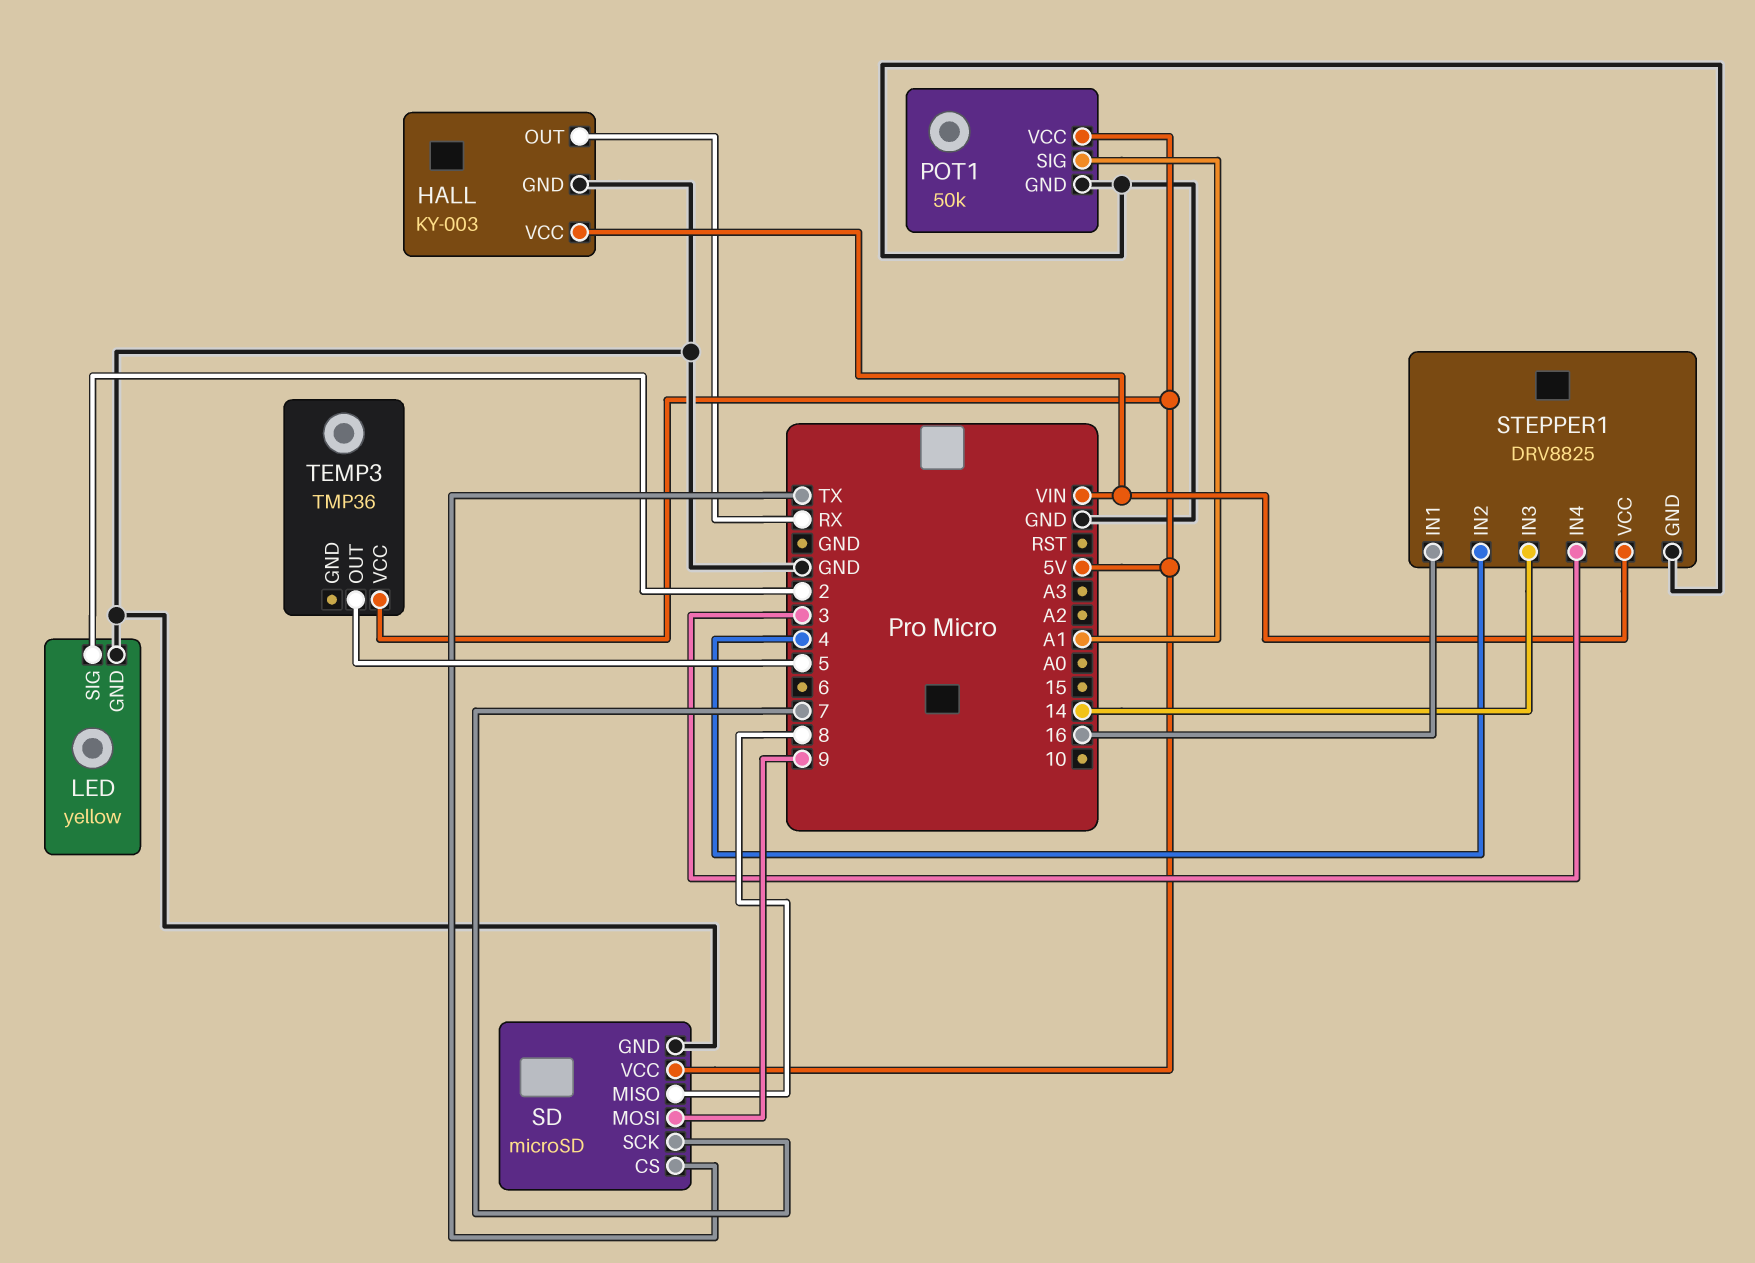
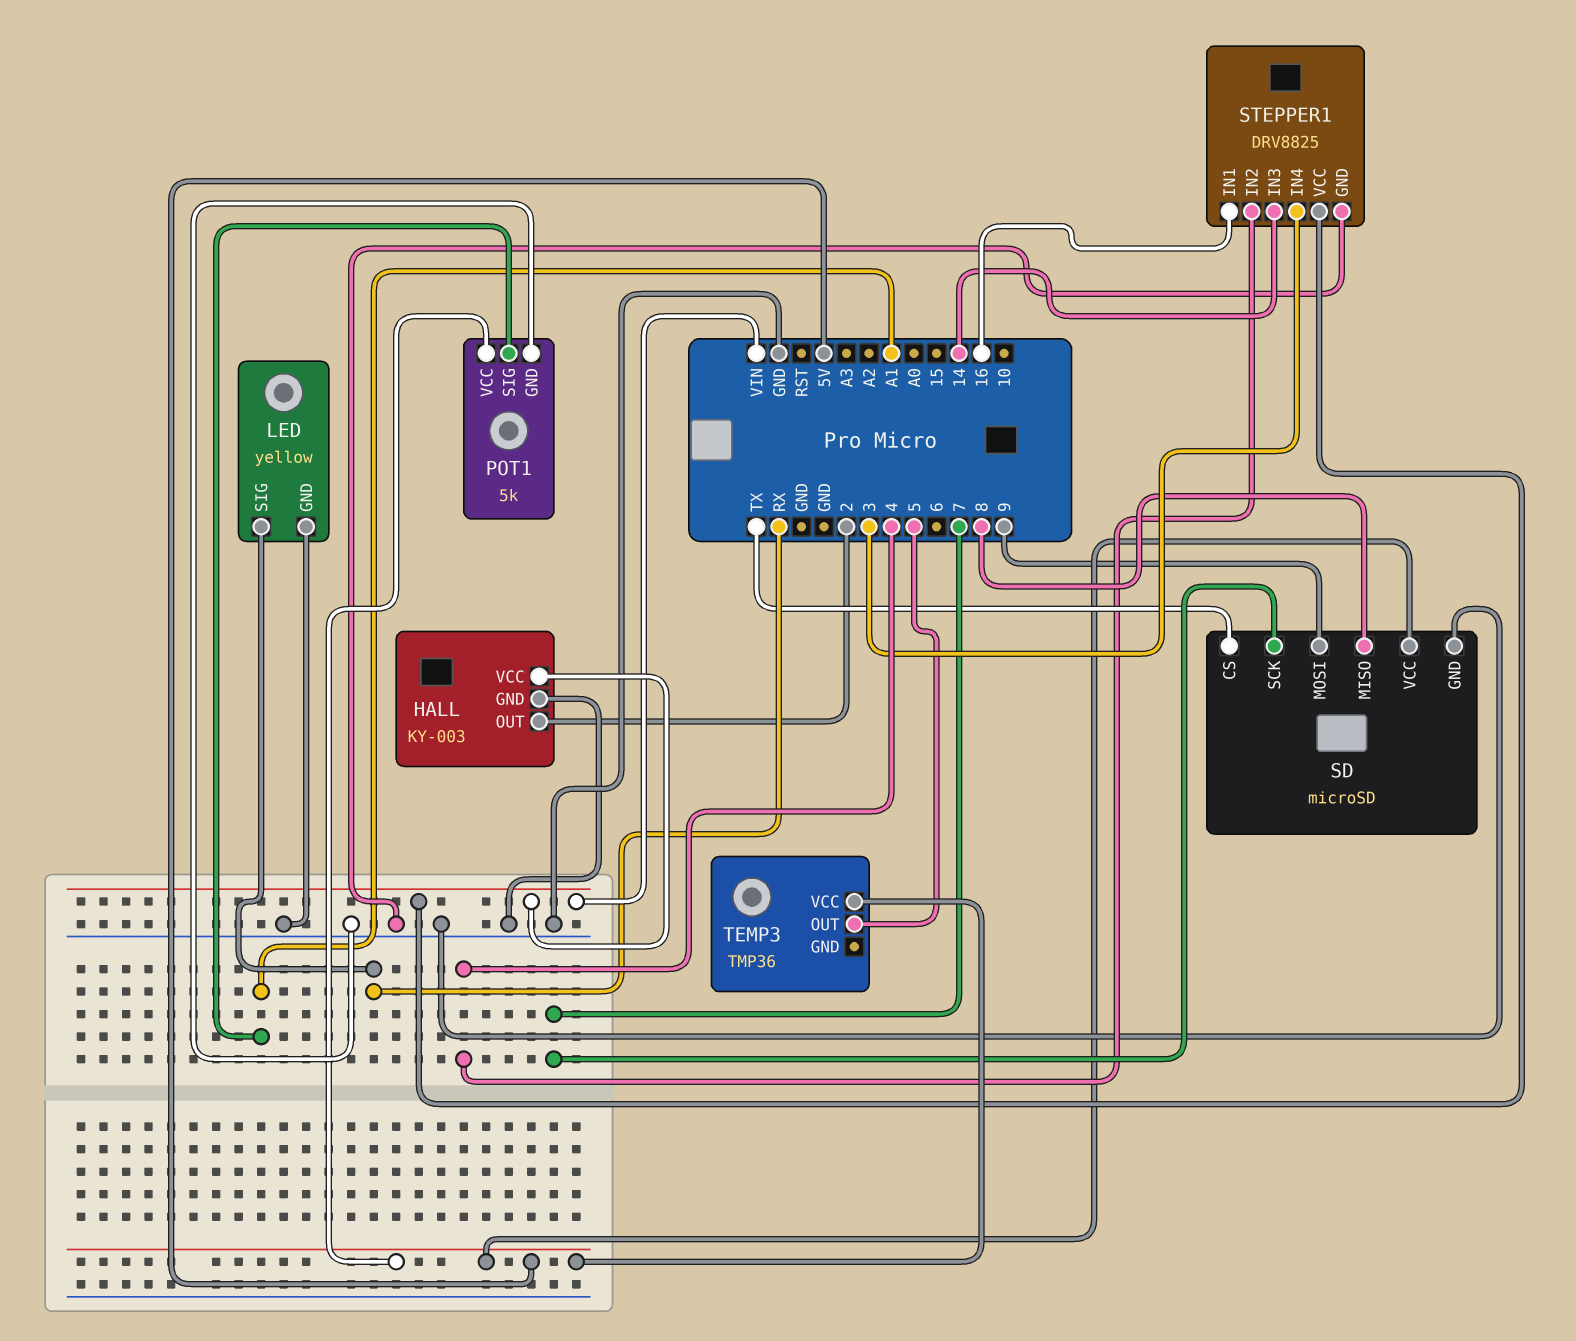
HALL pin OUT: RX -> 2
LED pin SIG: 2 -> RX
POT1: 50k -> 5k

